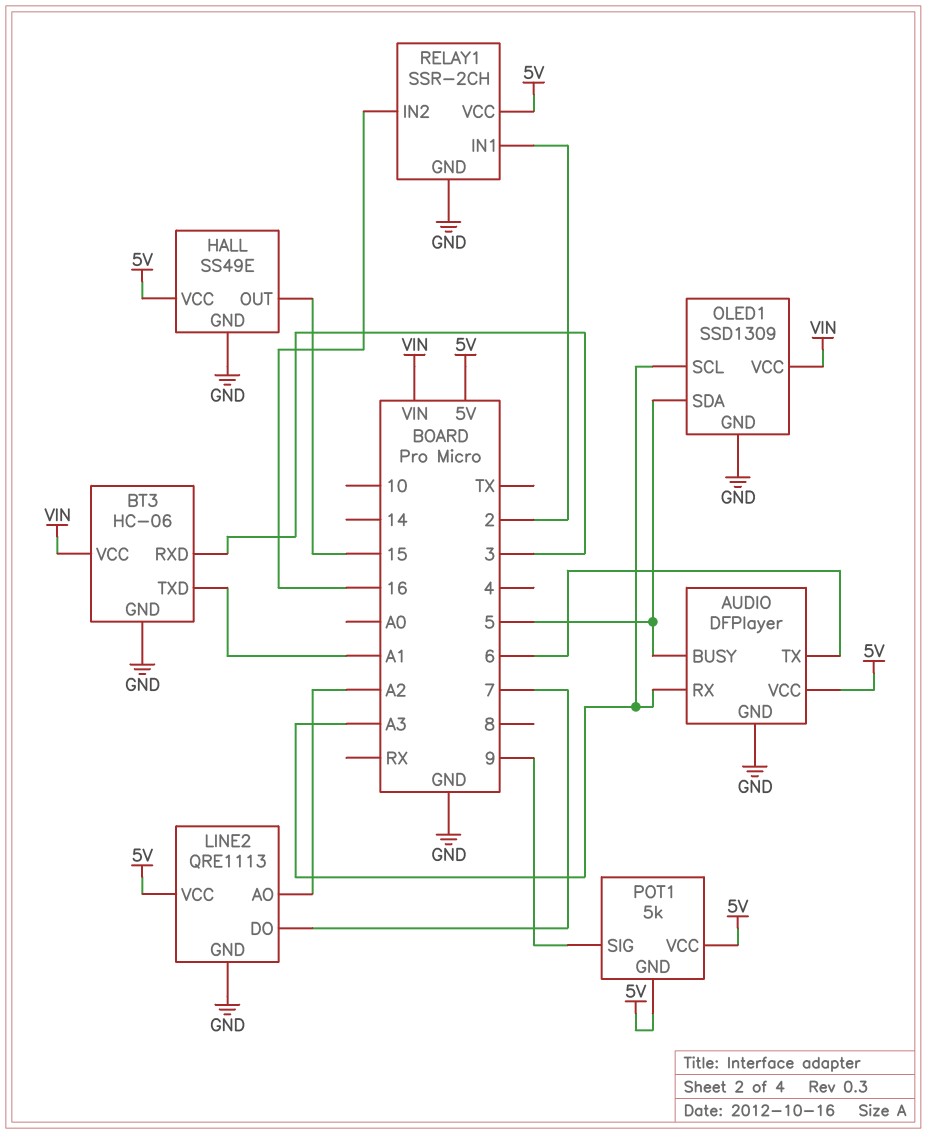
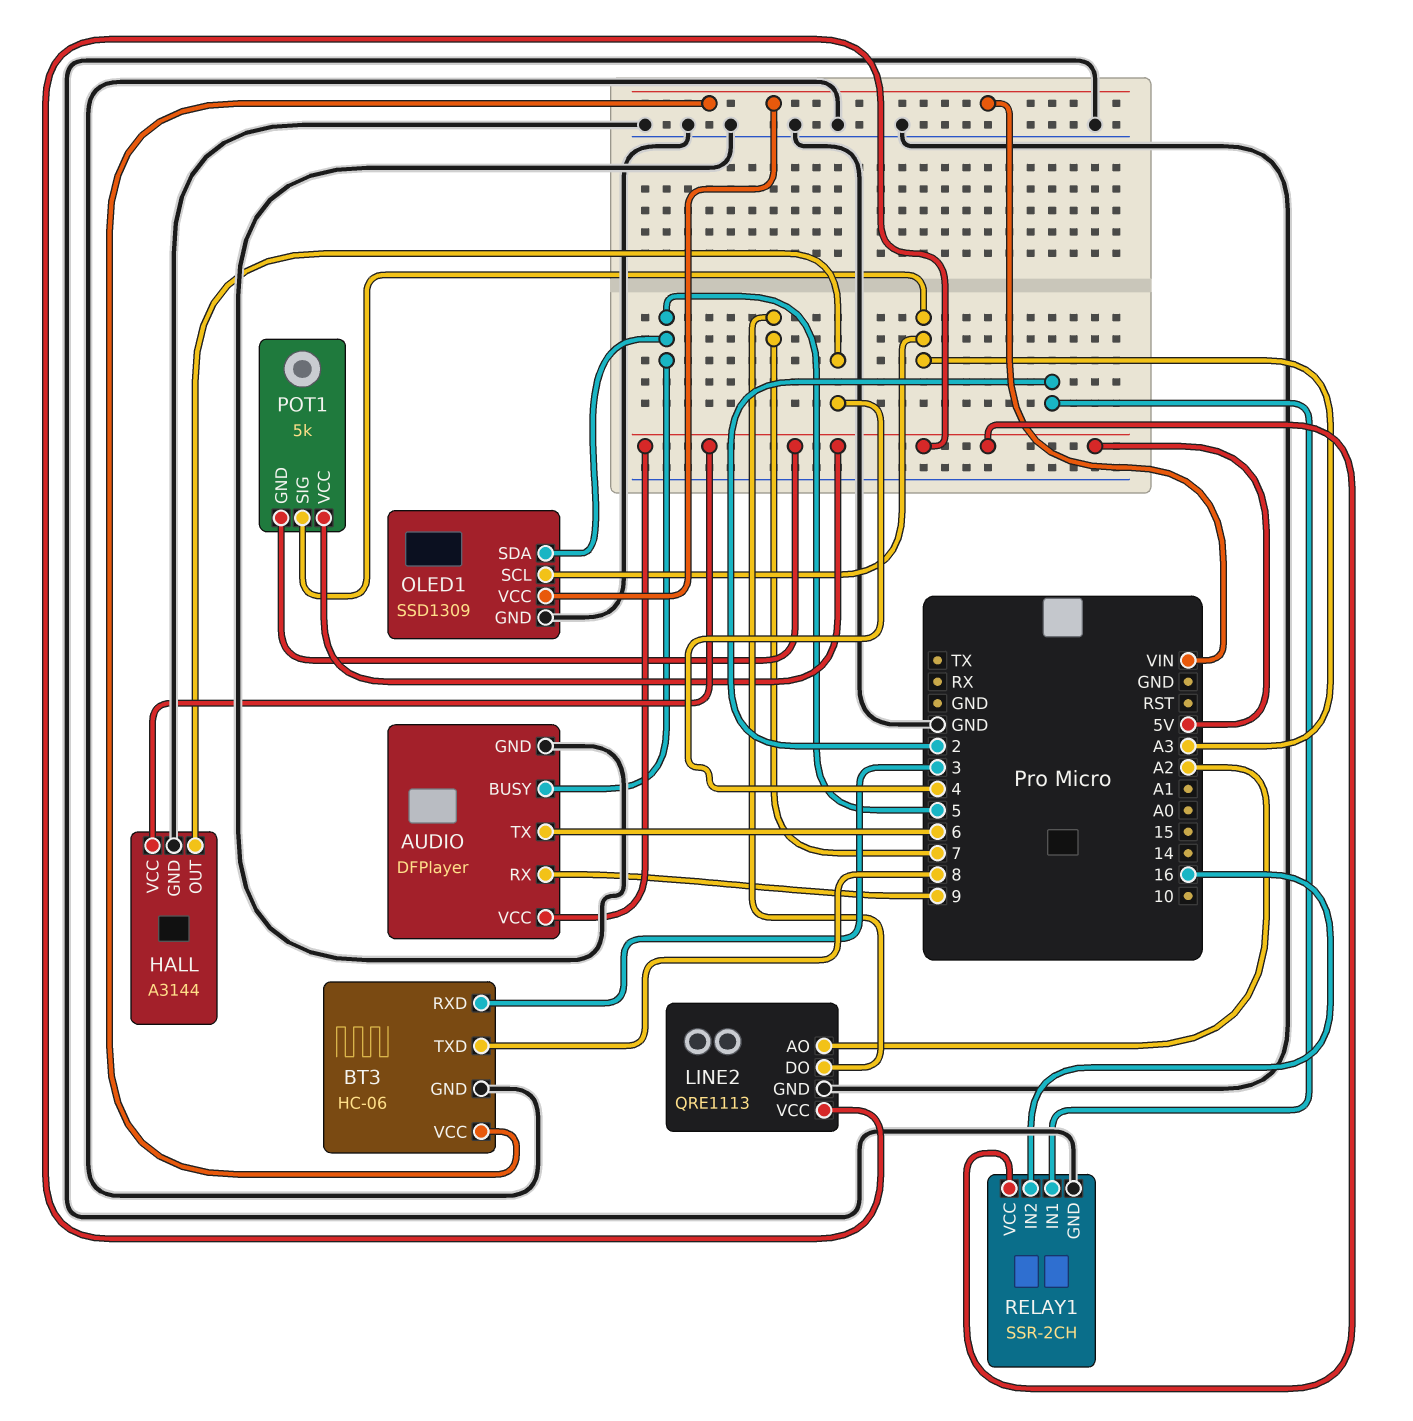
AUDIO pin RX: A3 -> 9
BT3 pin TXD: A1 -> 8
HALL: SS49E -> A3144
HALL pin OUT: 15 -> 4
POT1 pin SIG: 9 -> A3

